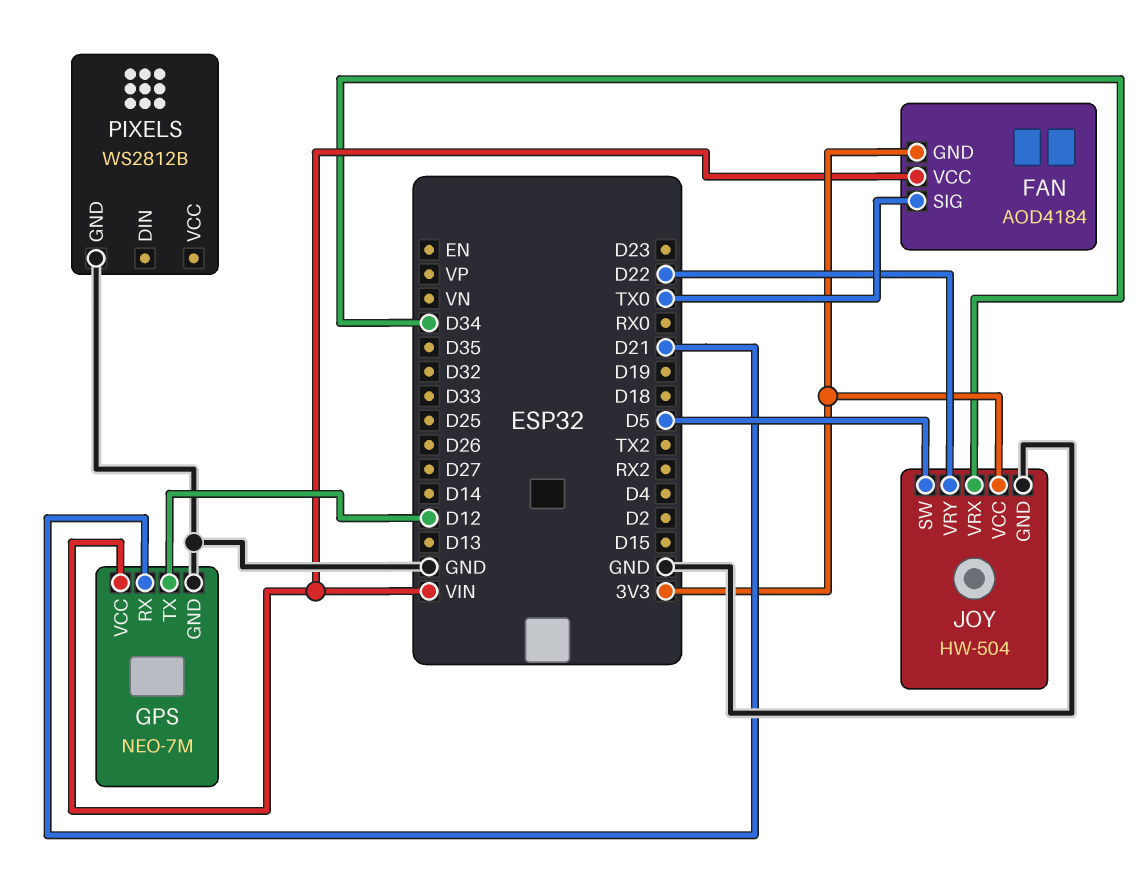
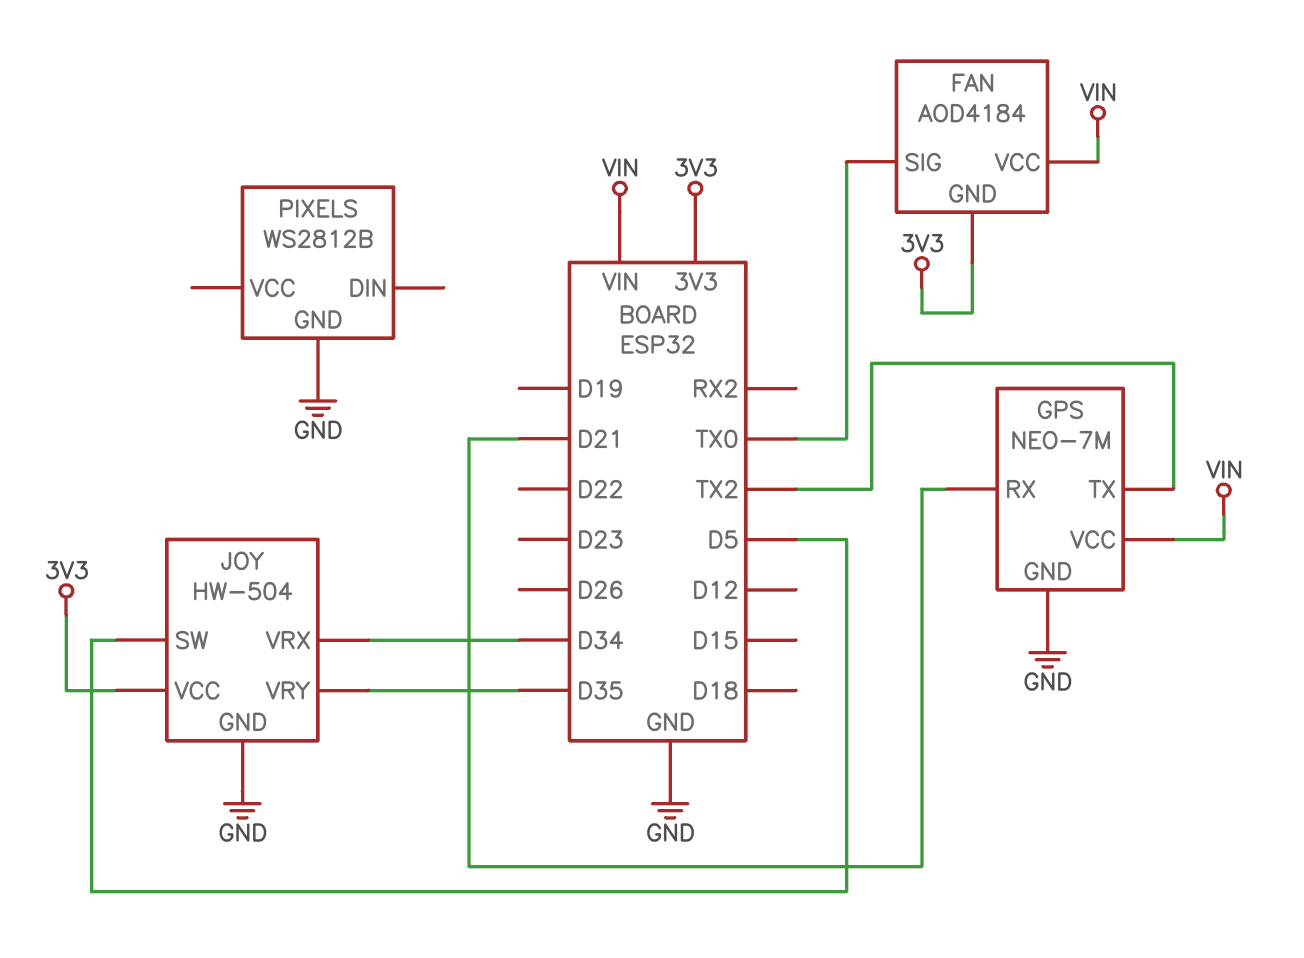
GPS pin TX: D12 -> TX2
JOY pin VRY: D22 -> D35

